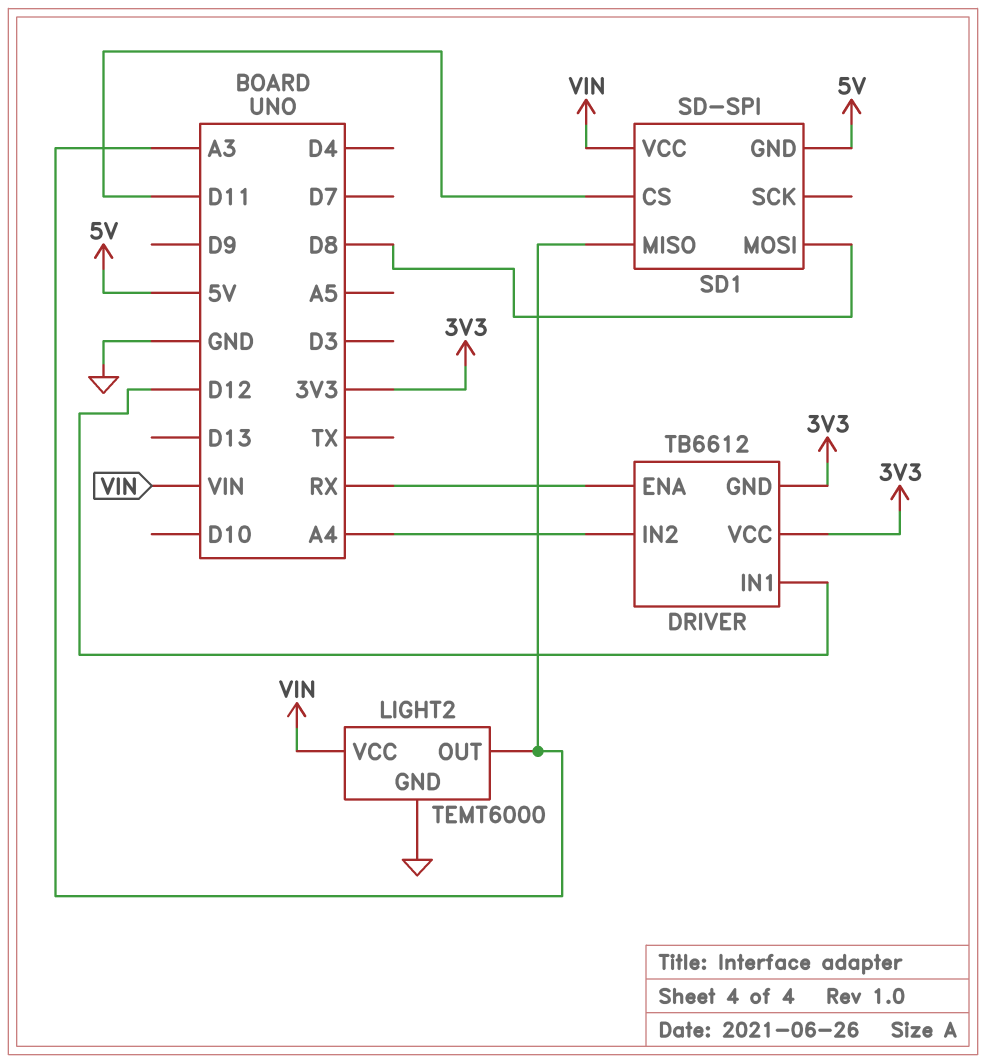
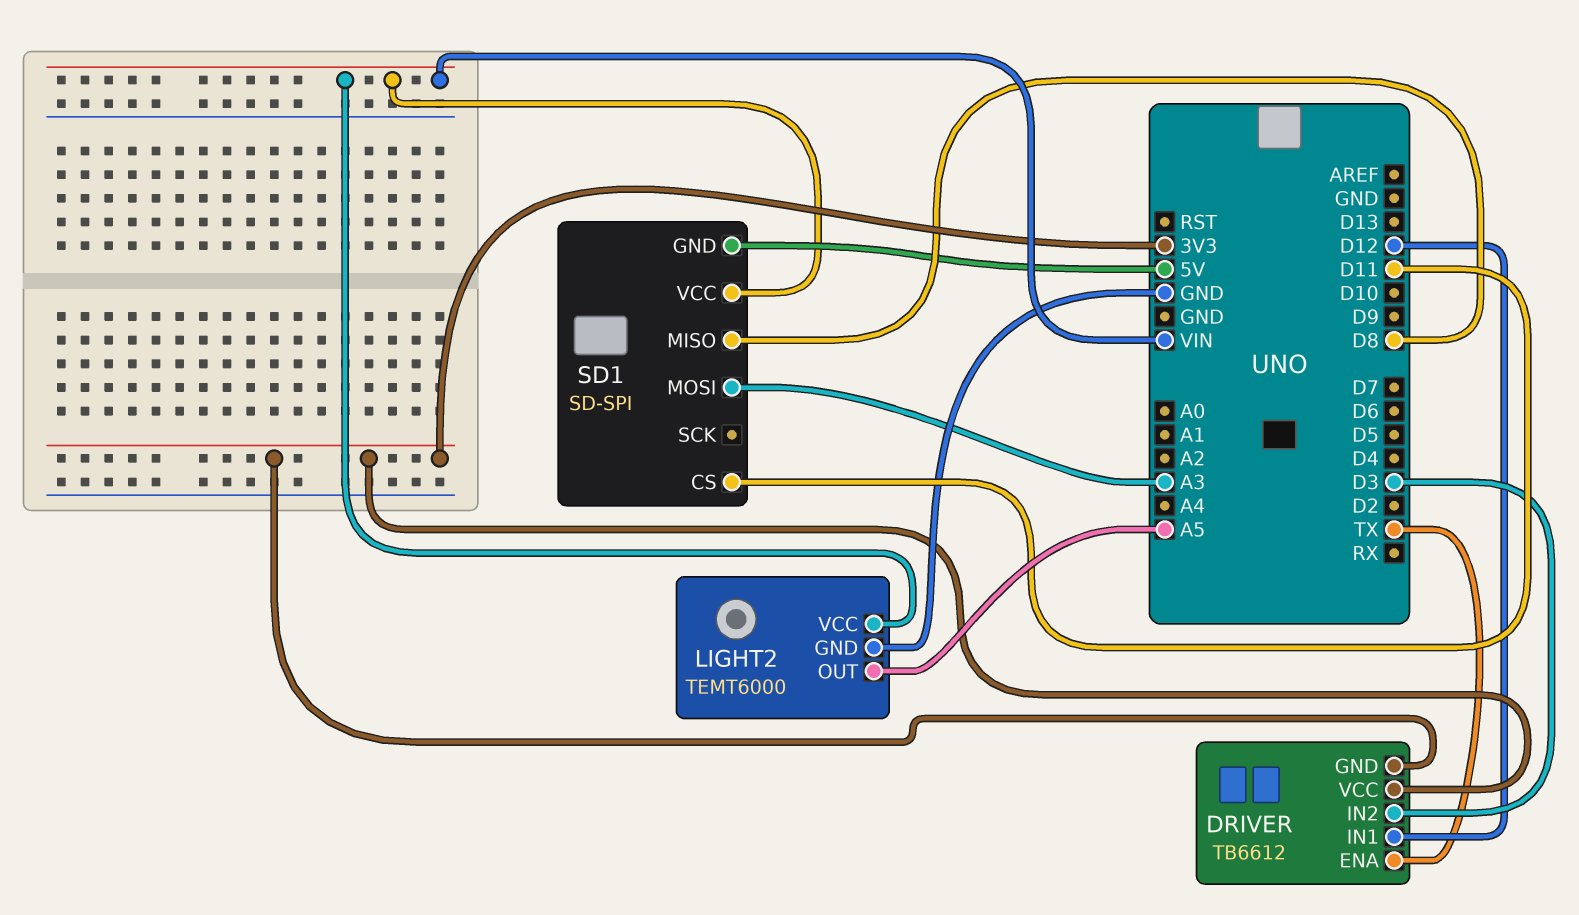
DRIVER pin ENA: RX -> TX
DRIVER pin IN2: A4 -> D3
LIGHT2 pin OUT: A3 -> A5
SD1 pin MISO: A3 -> D8
SD1 pin MOSI: D8 -> A3

